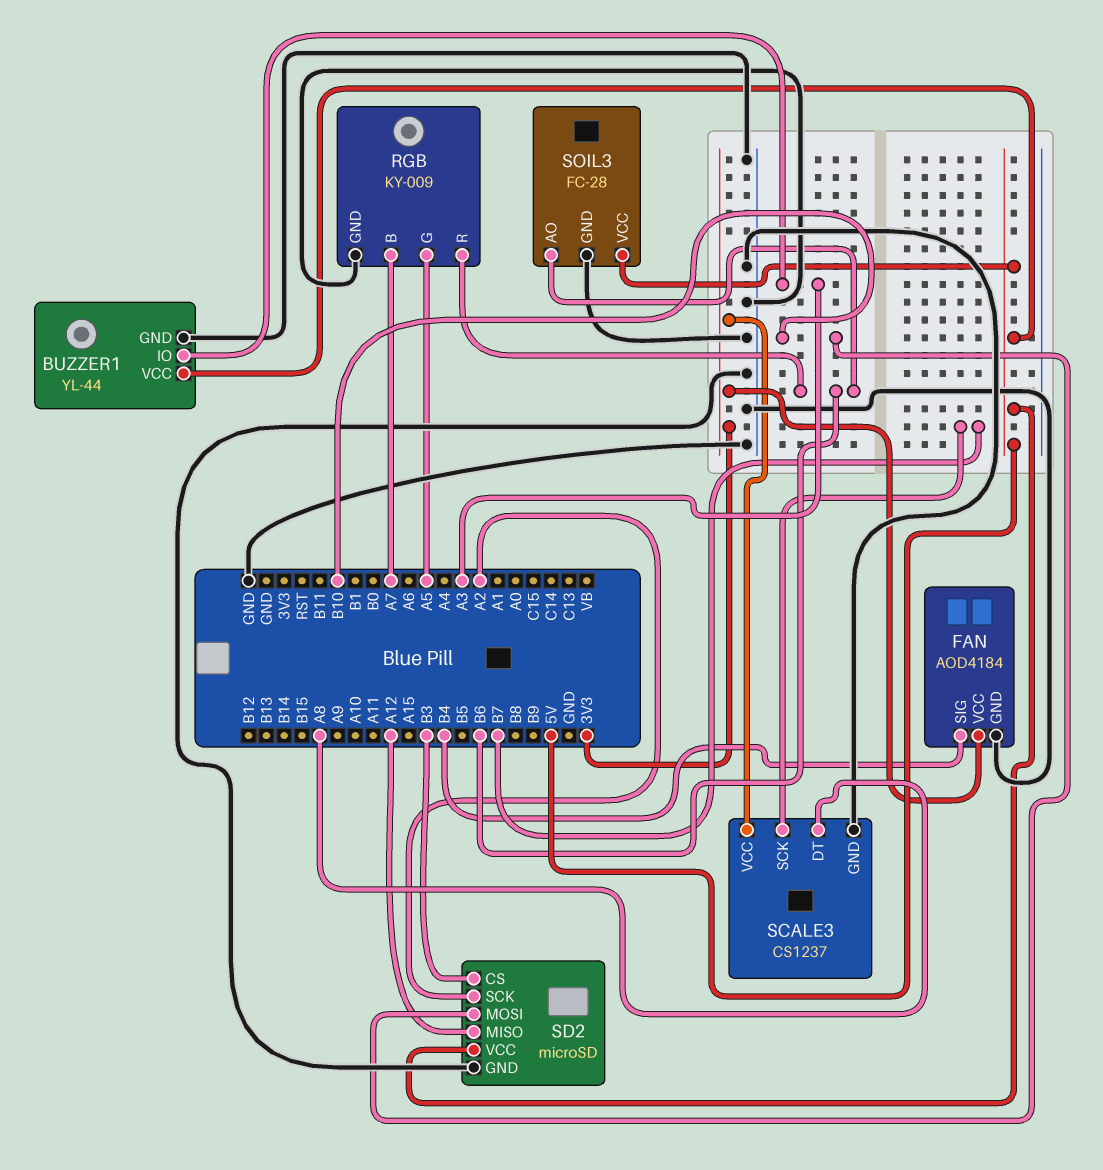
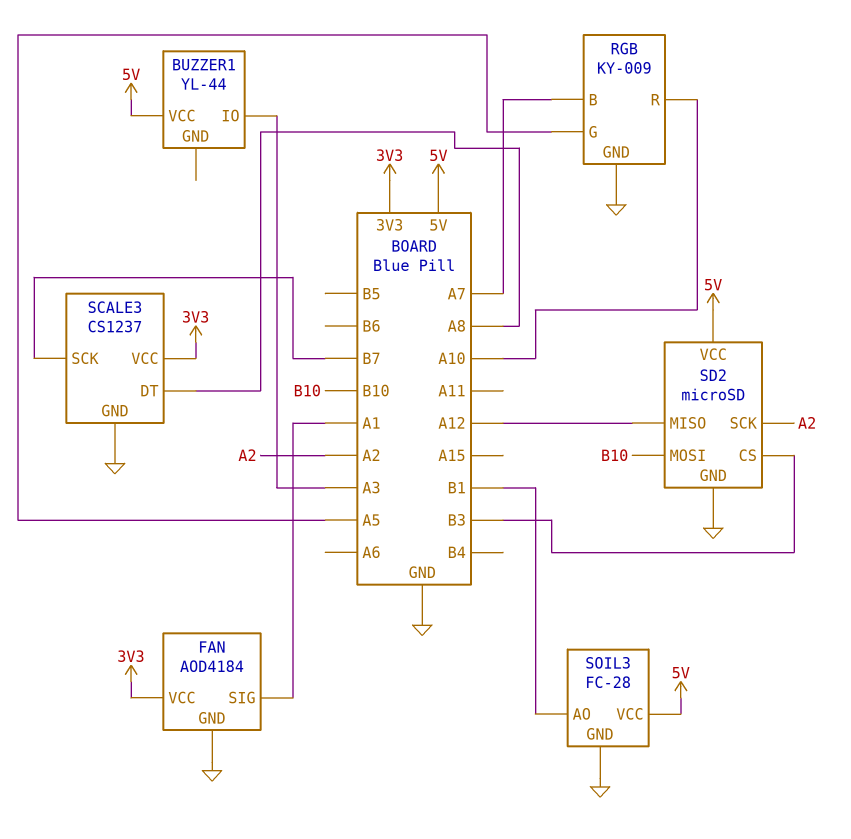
BUZZER1 pin GND: GND -> none
FAN pin SIG: B4 -> A1
RGB pin R: B6 -> A10
SOIL3 pin AO: B6 -> B1

